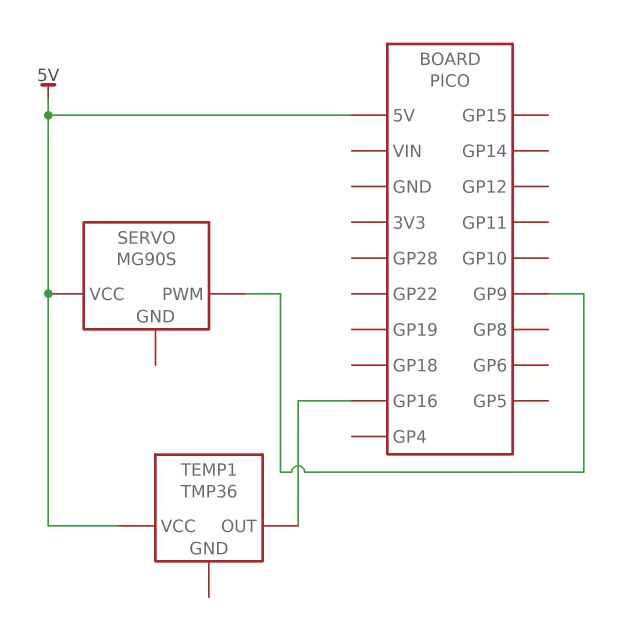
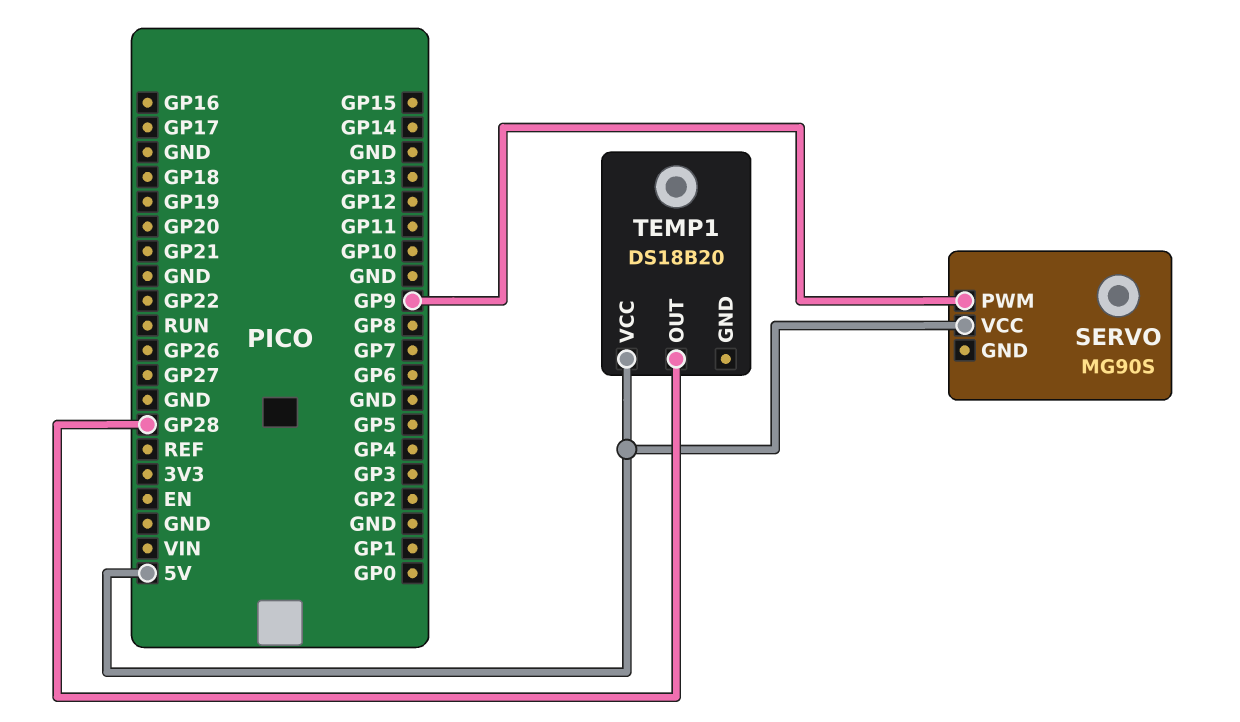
TEMP1: TMP36 -> DS18B20
TEMP1 pin OUT: GP16 -> GP28

